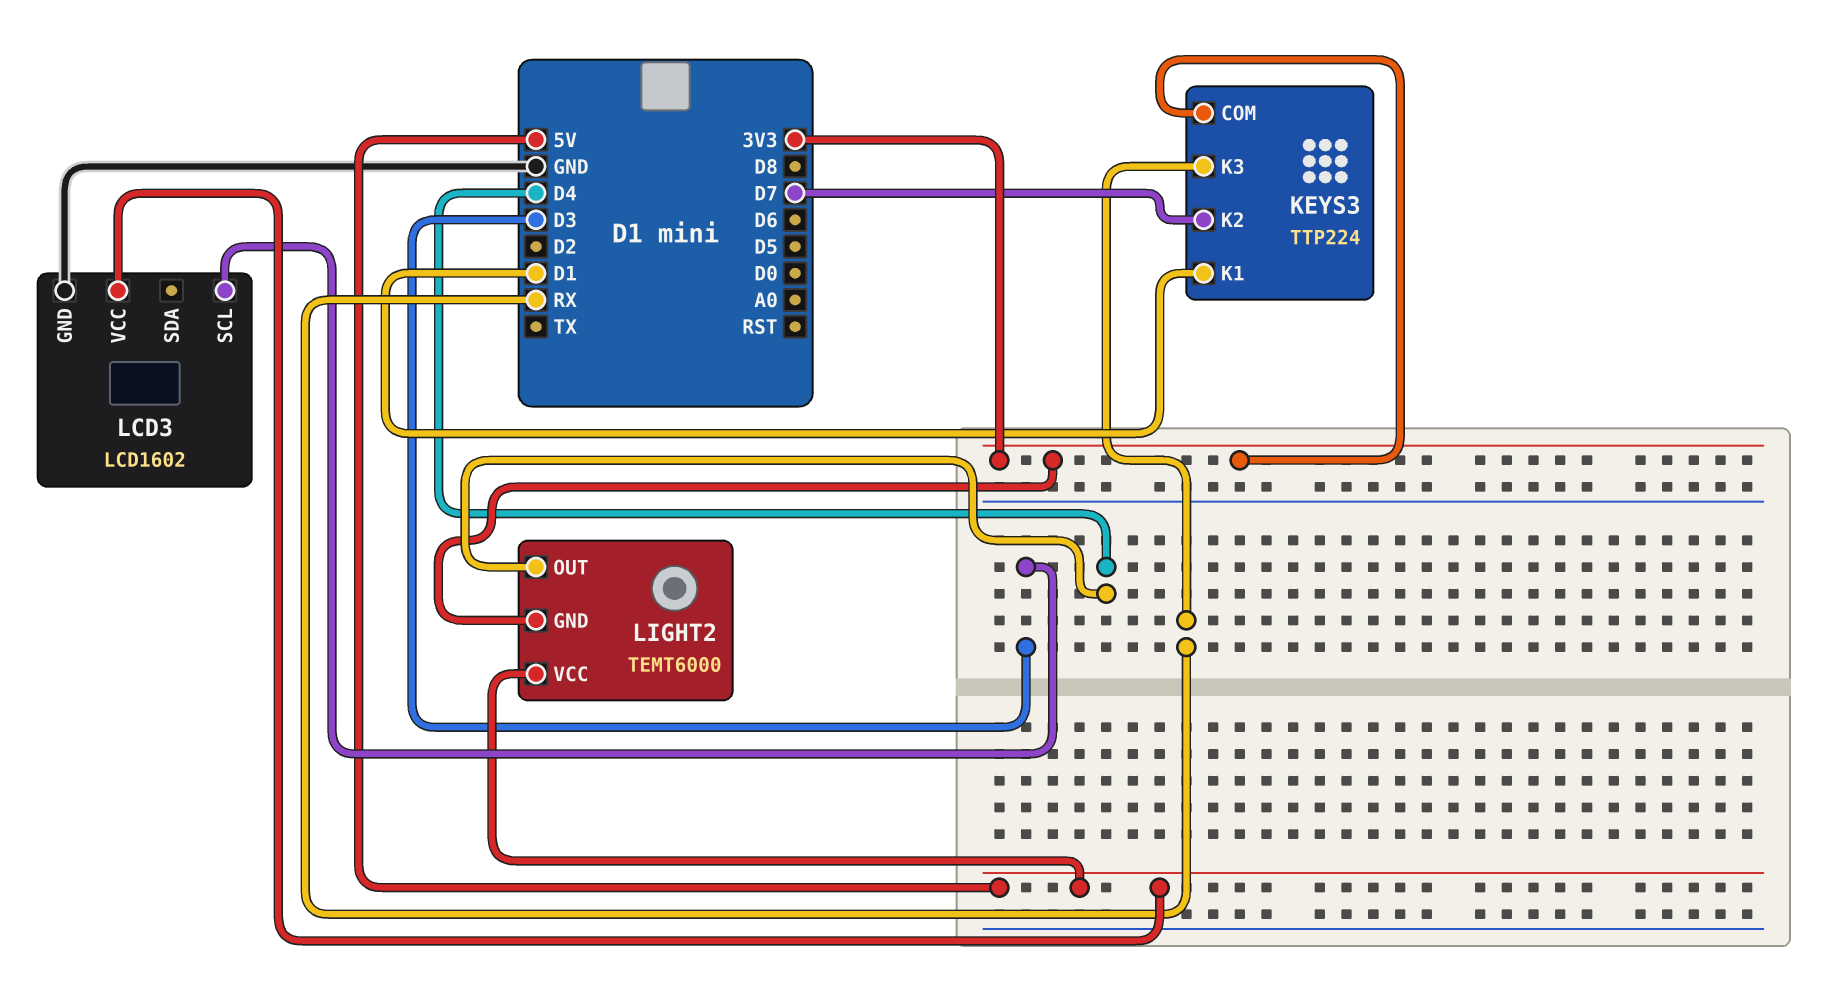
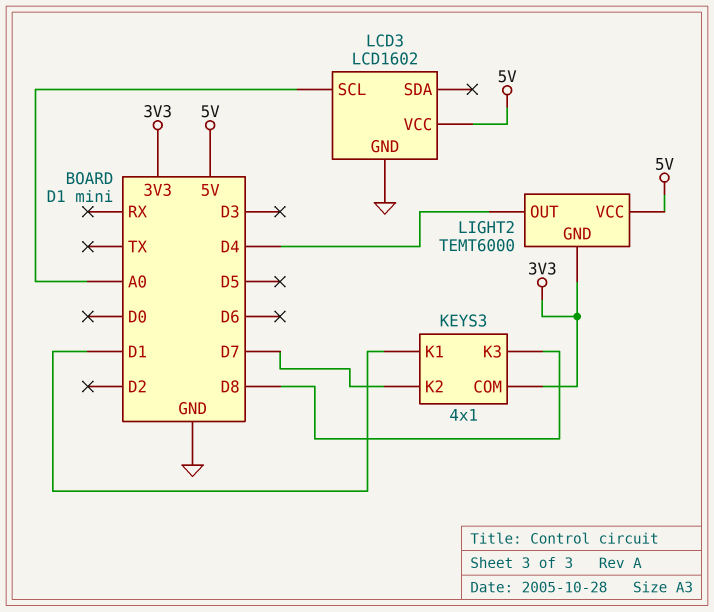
KEYS3: TTP224 -> 4x1
KEYS3 pin K3: RX -> D8
LCD3 pin SCL: D3 -> A0

